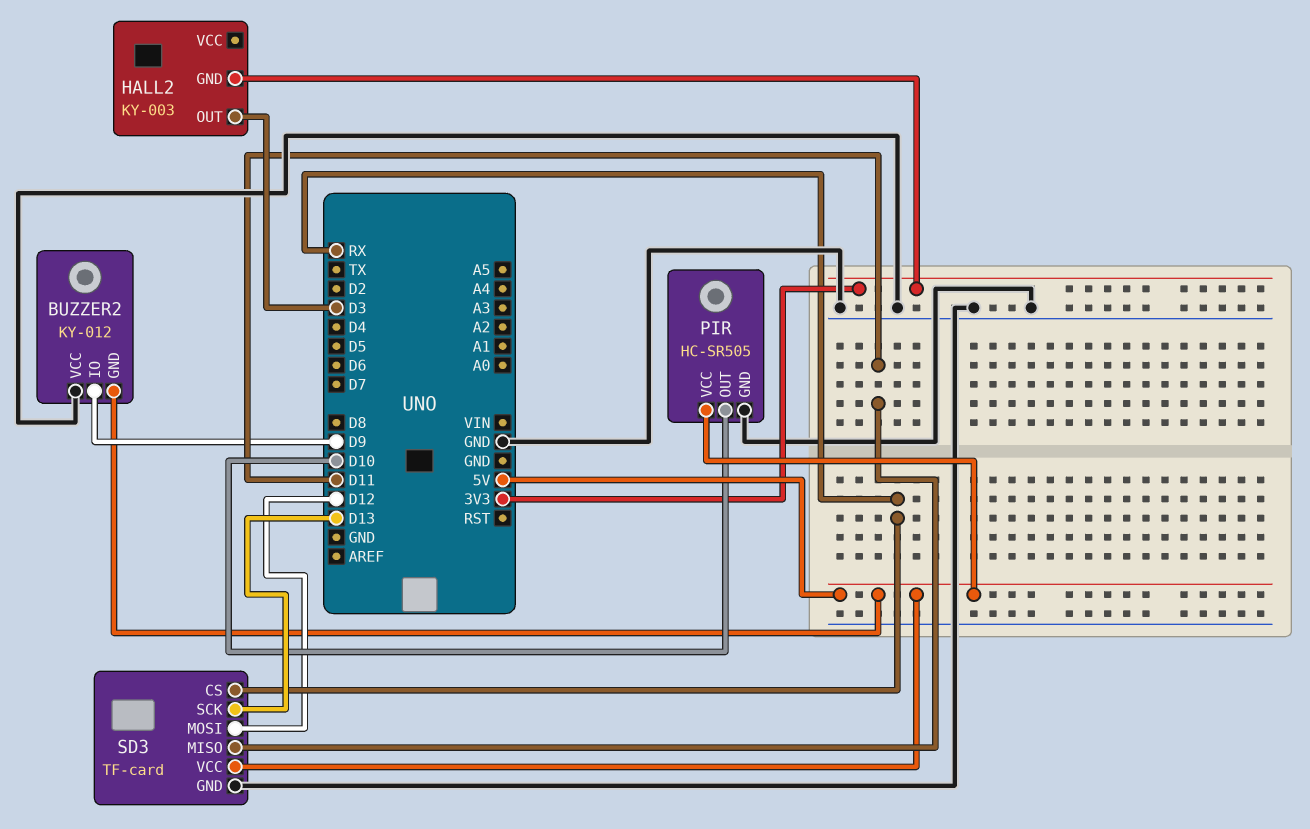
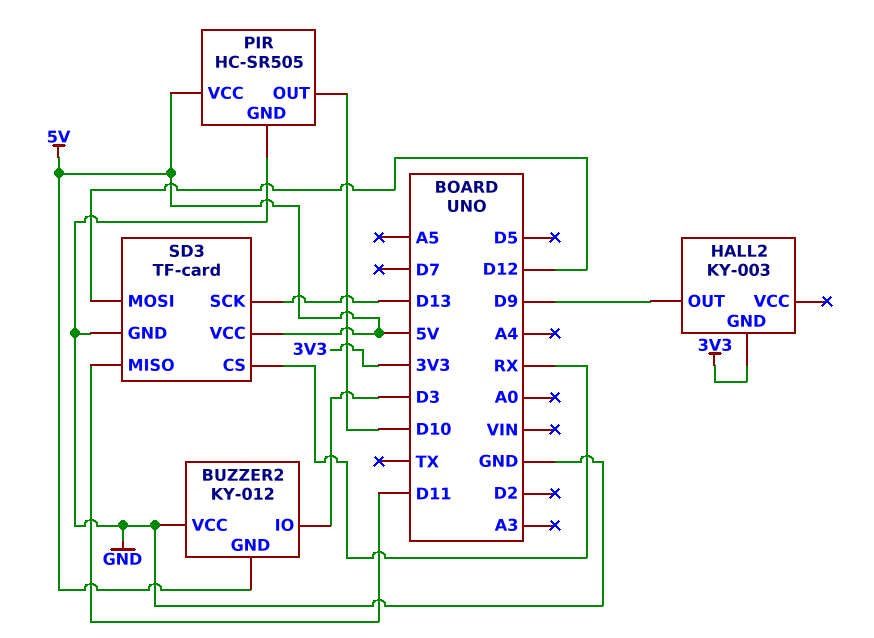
BUZZER2 pin IO: D9 -> D3
HALL2 pin OUT: D3 -> D9

